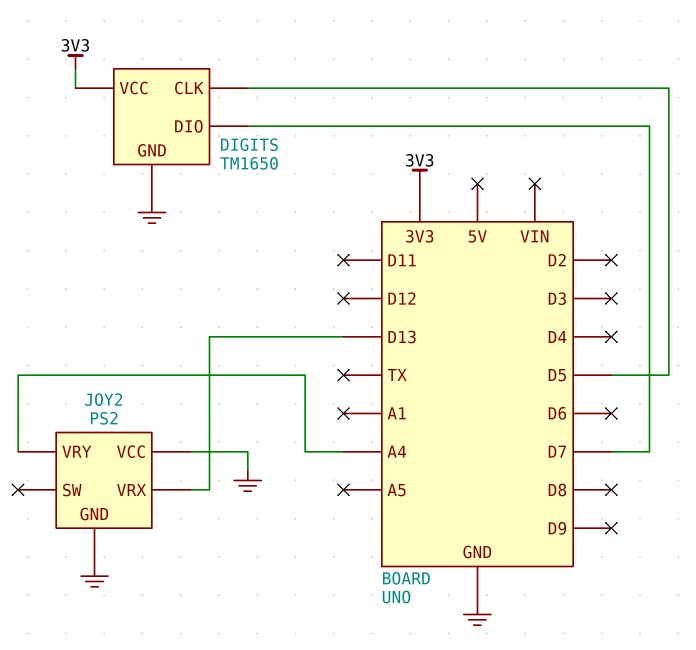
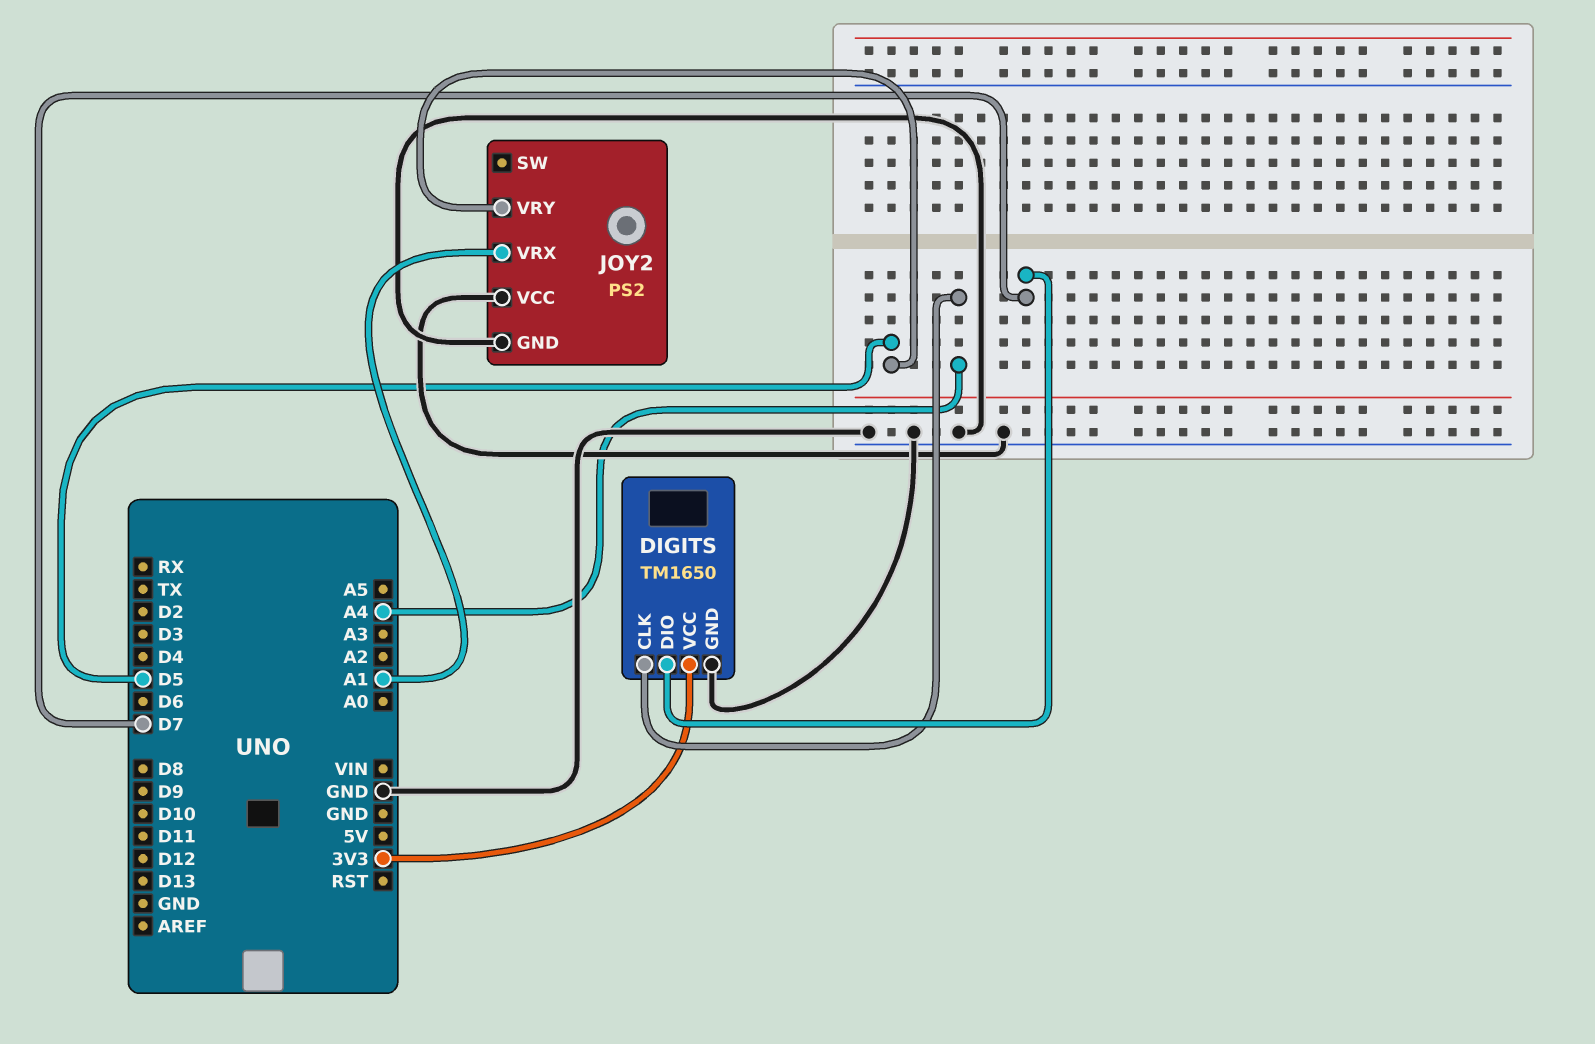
DIGITS pin CLK: D5 -> A4
JOY2 pin VRX: D13 -> A1
JOY2 pin VRY: A4 -> D5

